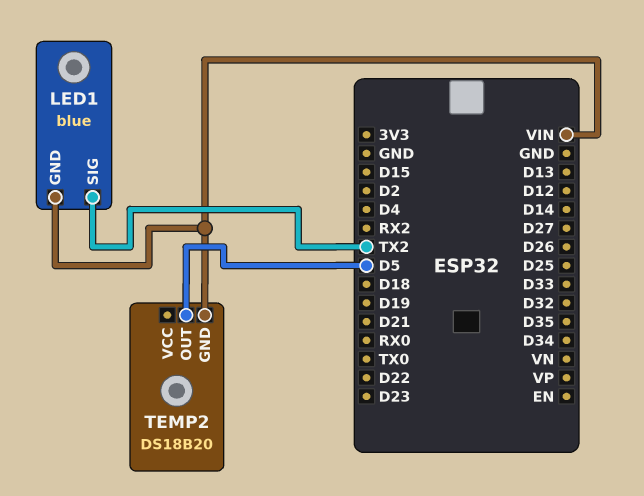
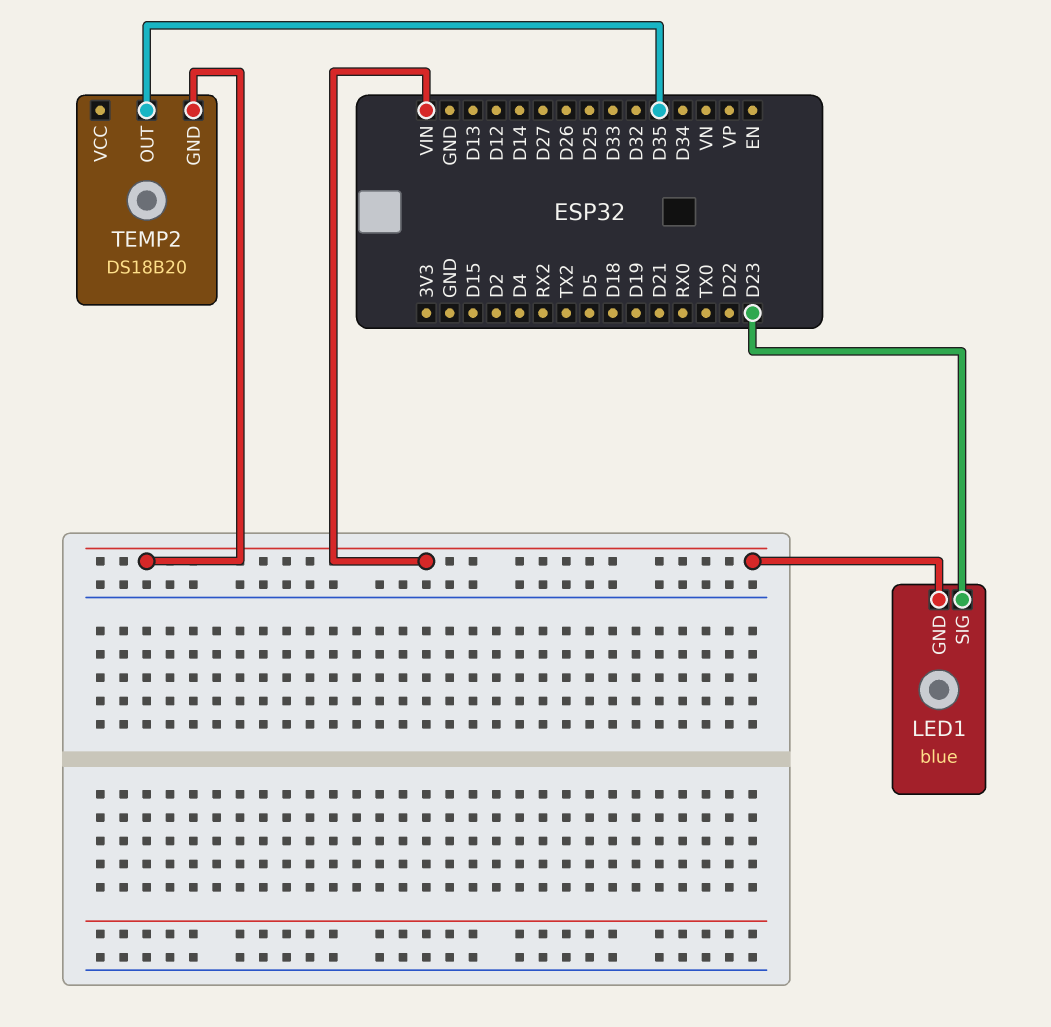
LED1 pin SIG: TX2 -> D23
TEMP2 pin OUT: D5 -> D35

